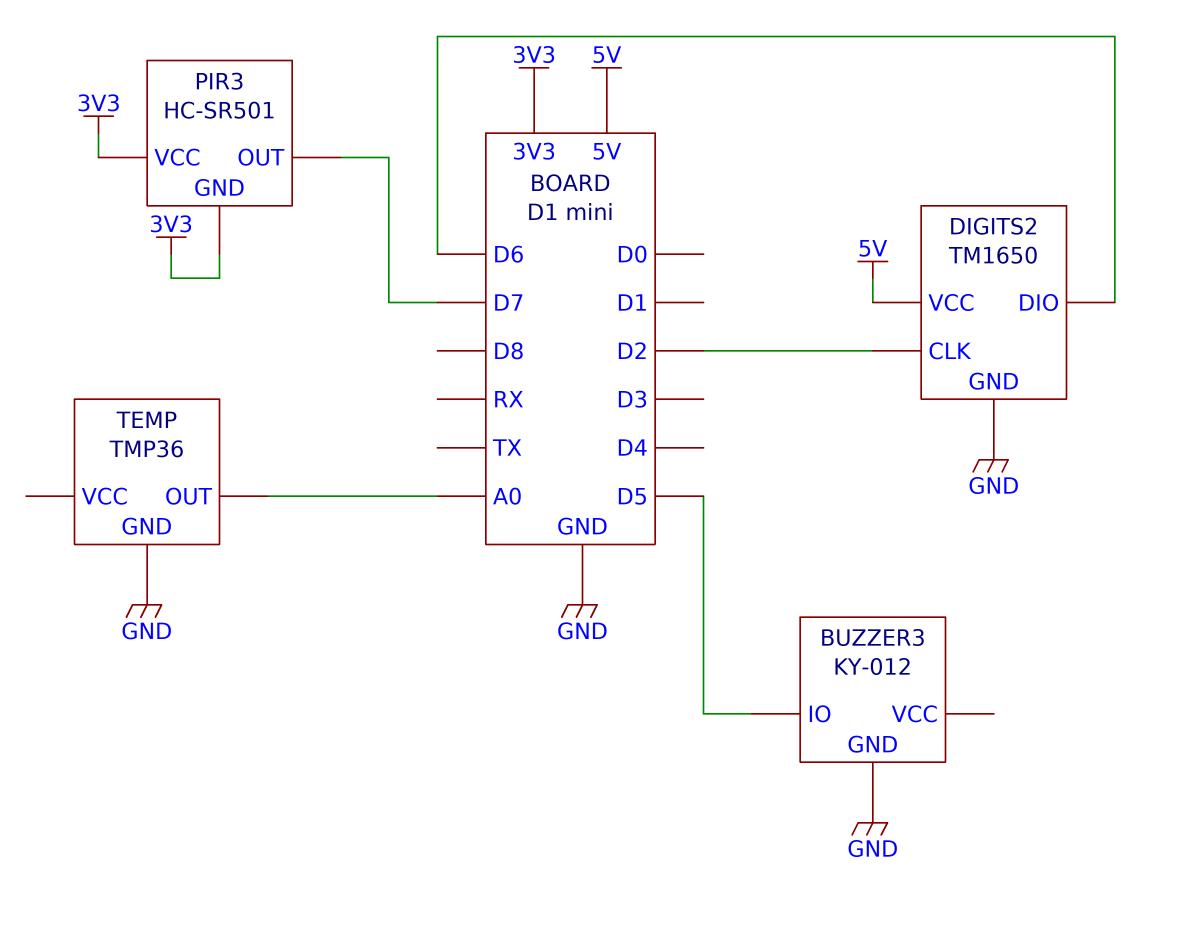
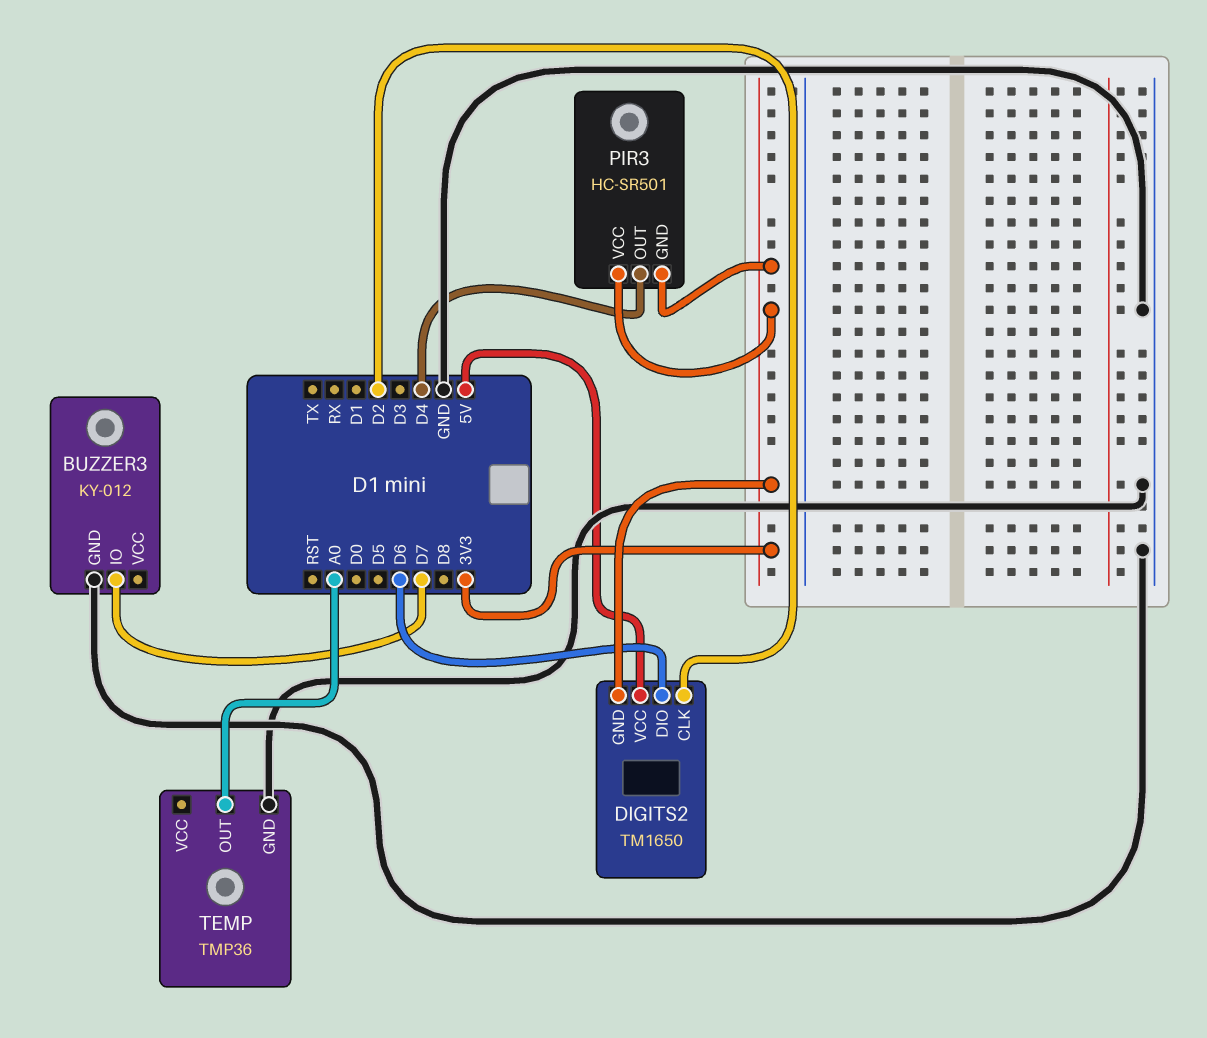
BUZZER3 pin IO: D5 -> D7
DIGITS2 pin GND: GND -> 3V3
PIR3 pin OUT: D7 -> D4

